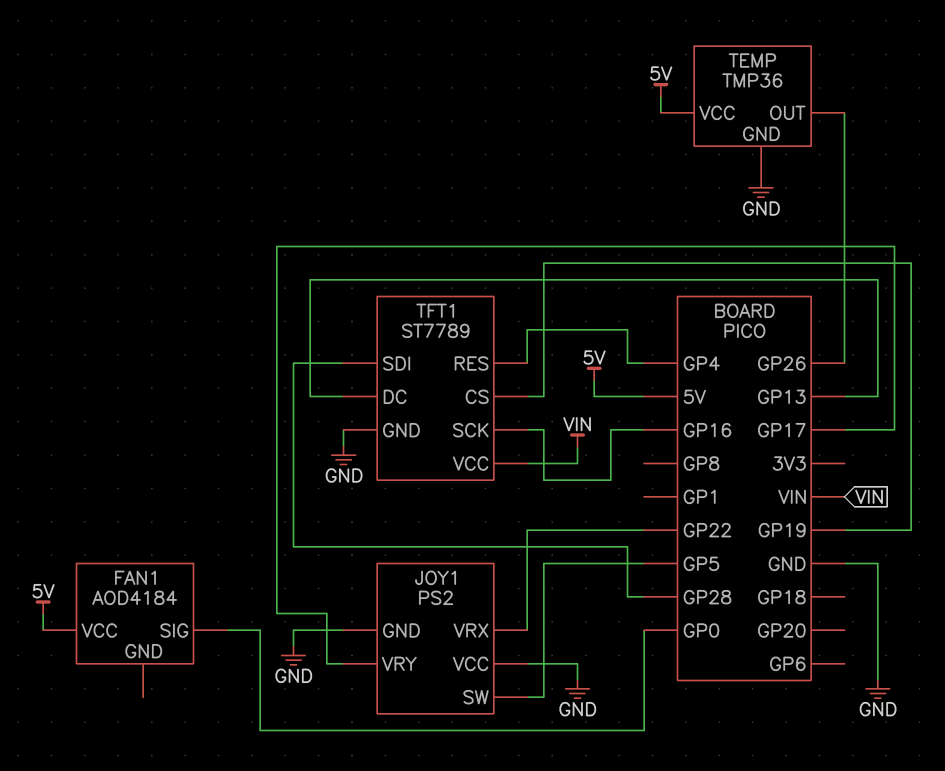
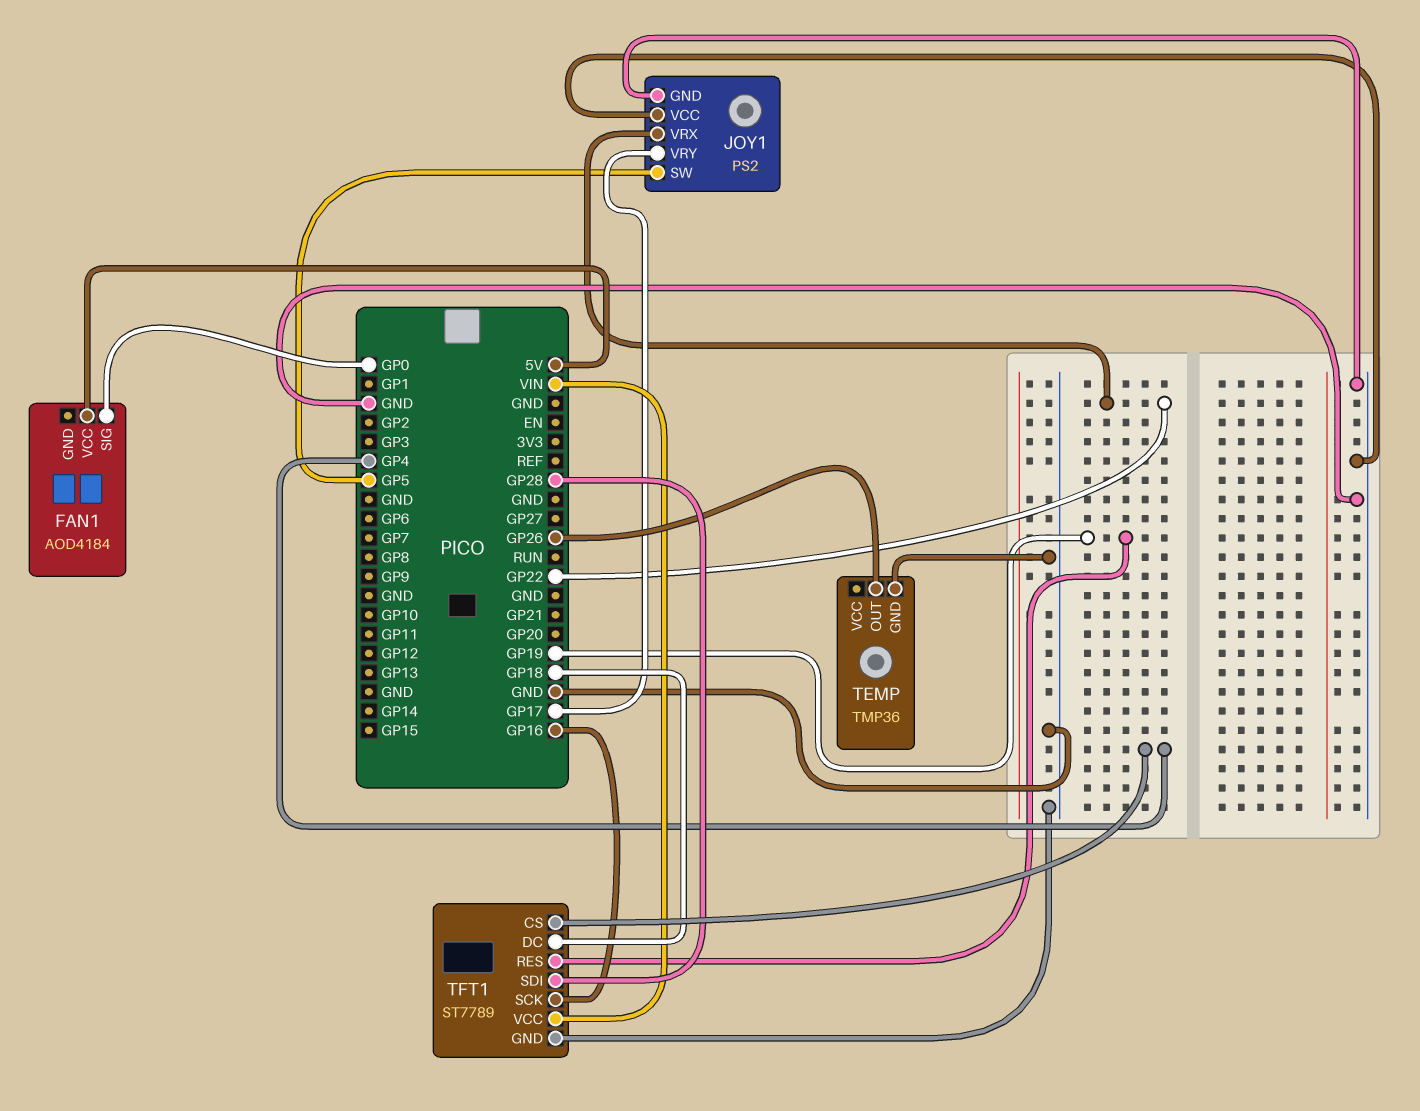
TEMP pin VCC: 5V -> none
TFT1 pin CS: GP19 -> GP4
TFT1 pin DC: GP13 -> GP18
TFT1 pin RES: GP4 -> GP19

